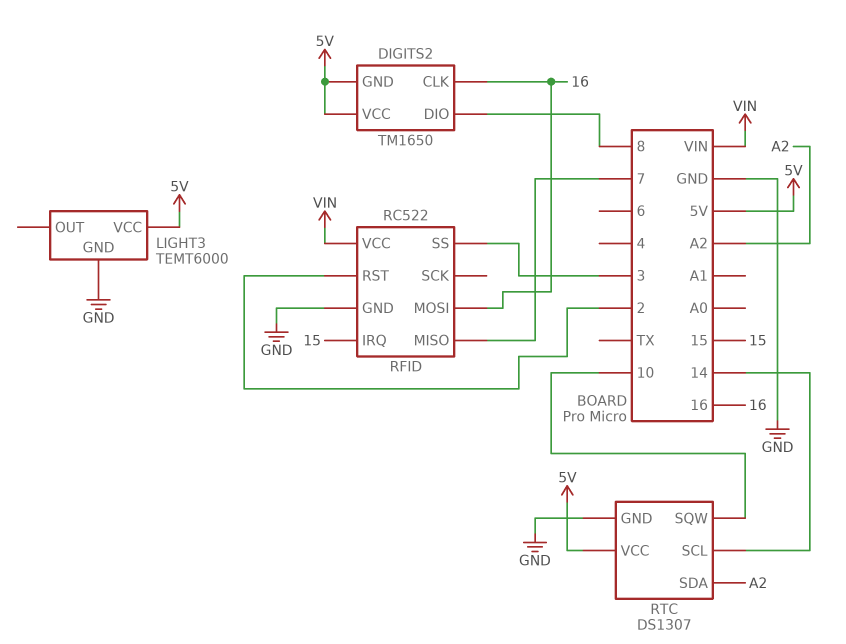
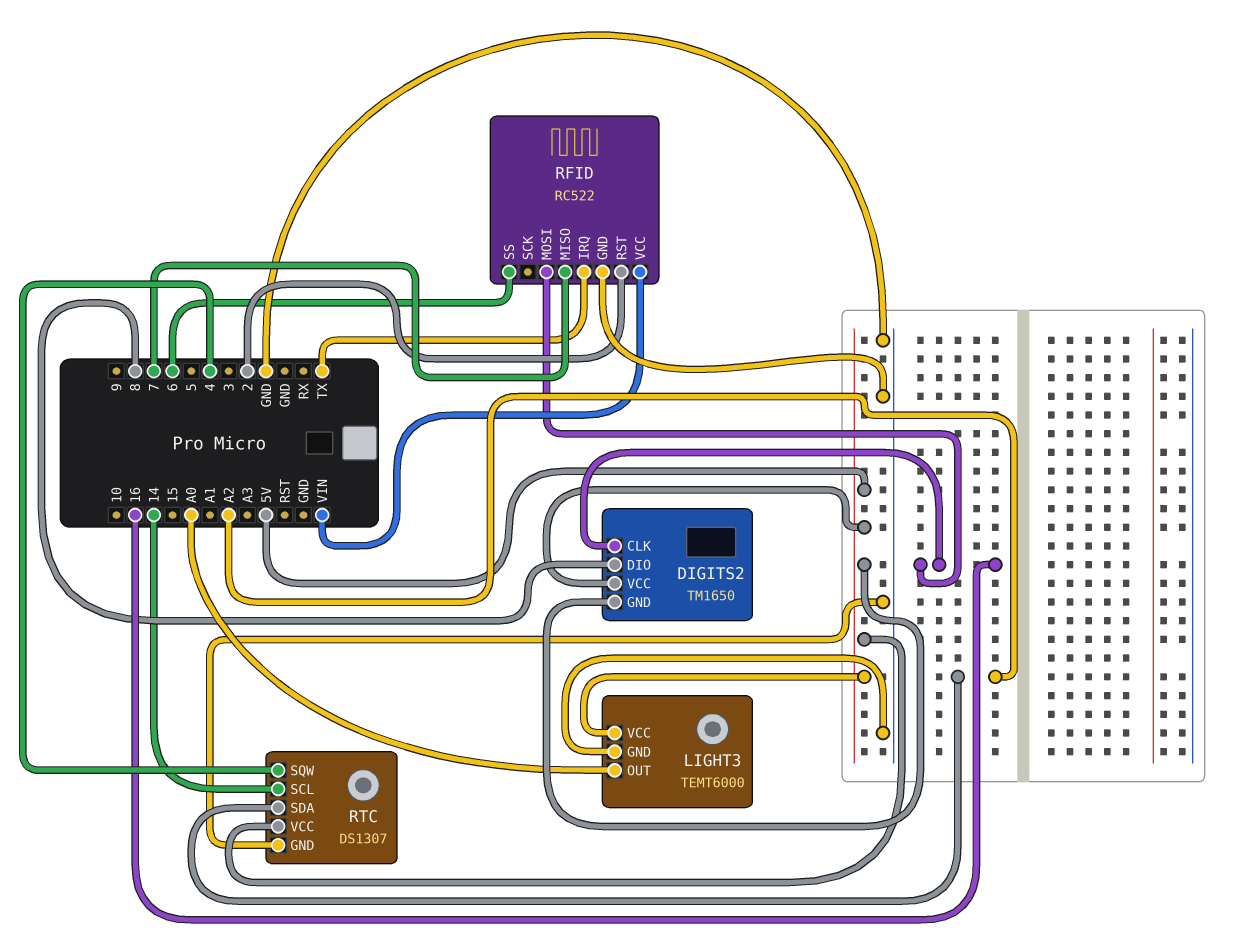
LIGHT3 pin OUT: none -> A0
RFID pin IRQ: 15 -> TX
RFID pin SS: 3 -> 6
RTC pin SQW: 10 -> 4

